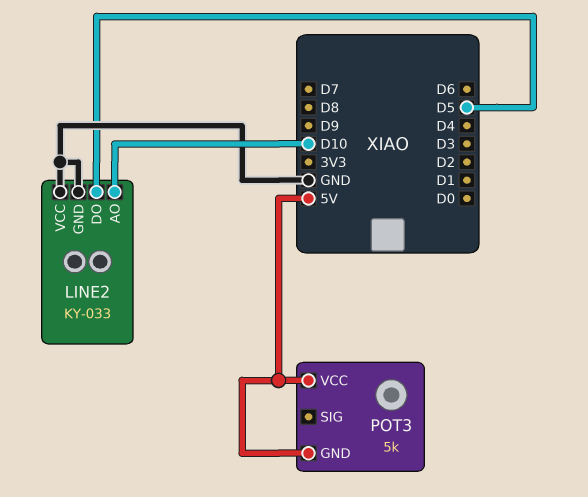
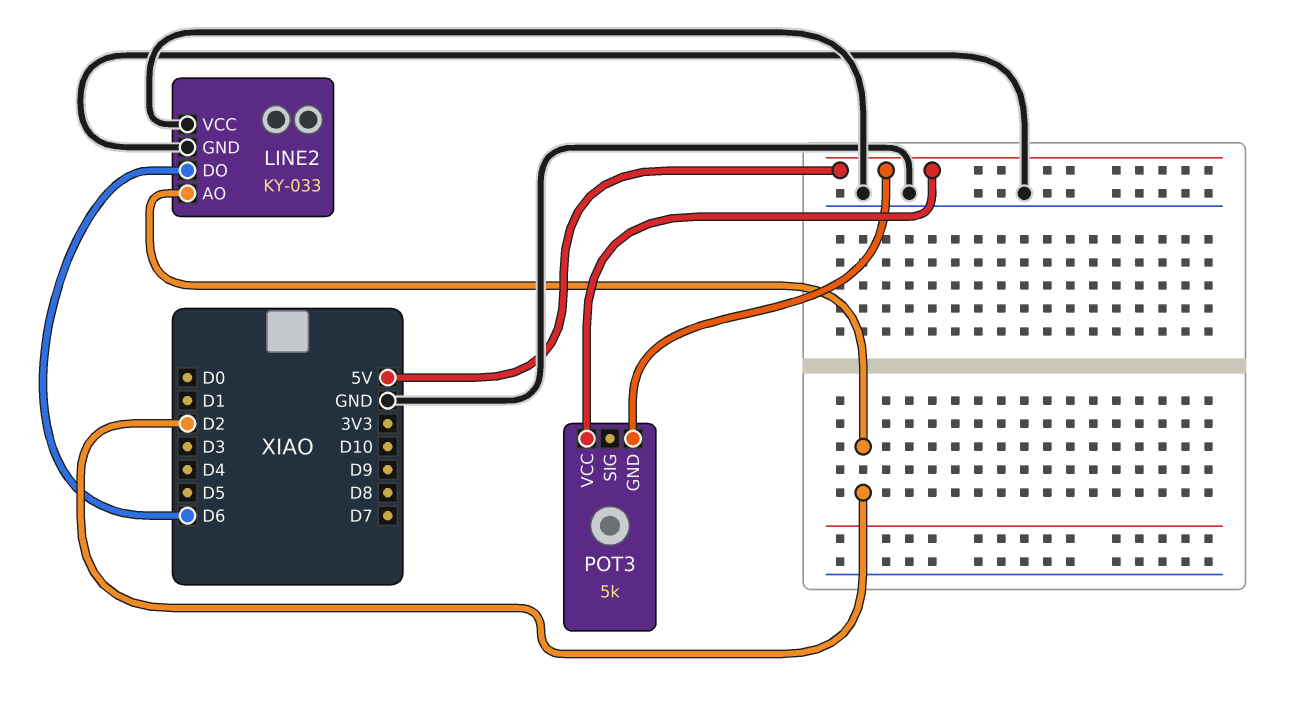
LINE2 pin AO: D10 -> D2
LINE2 pin DO: D5 -> D6

